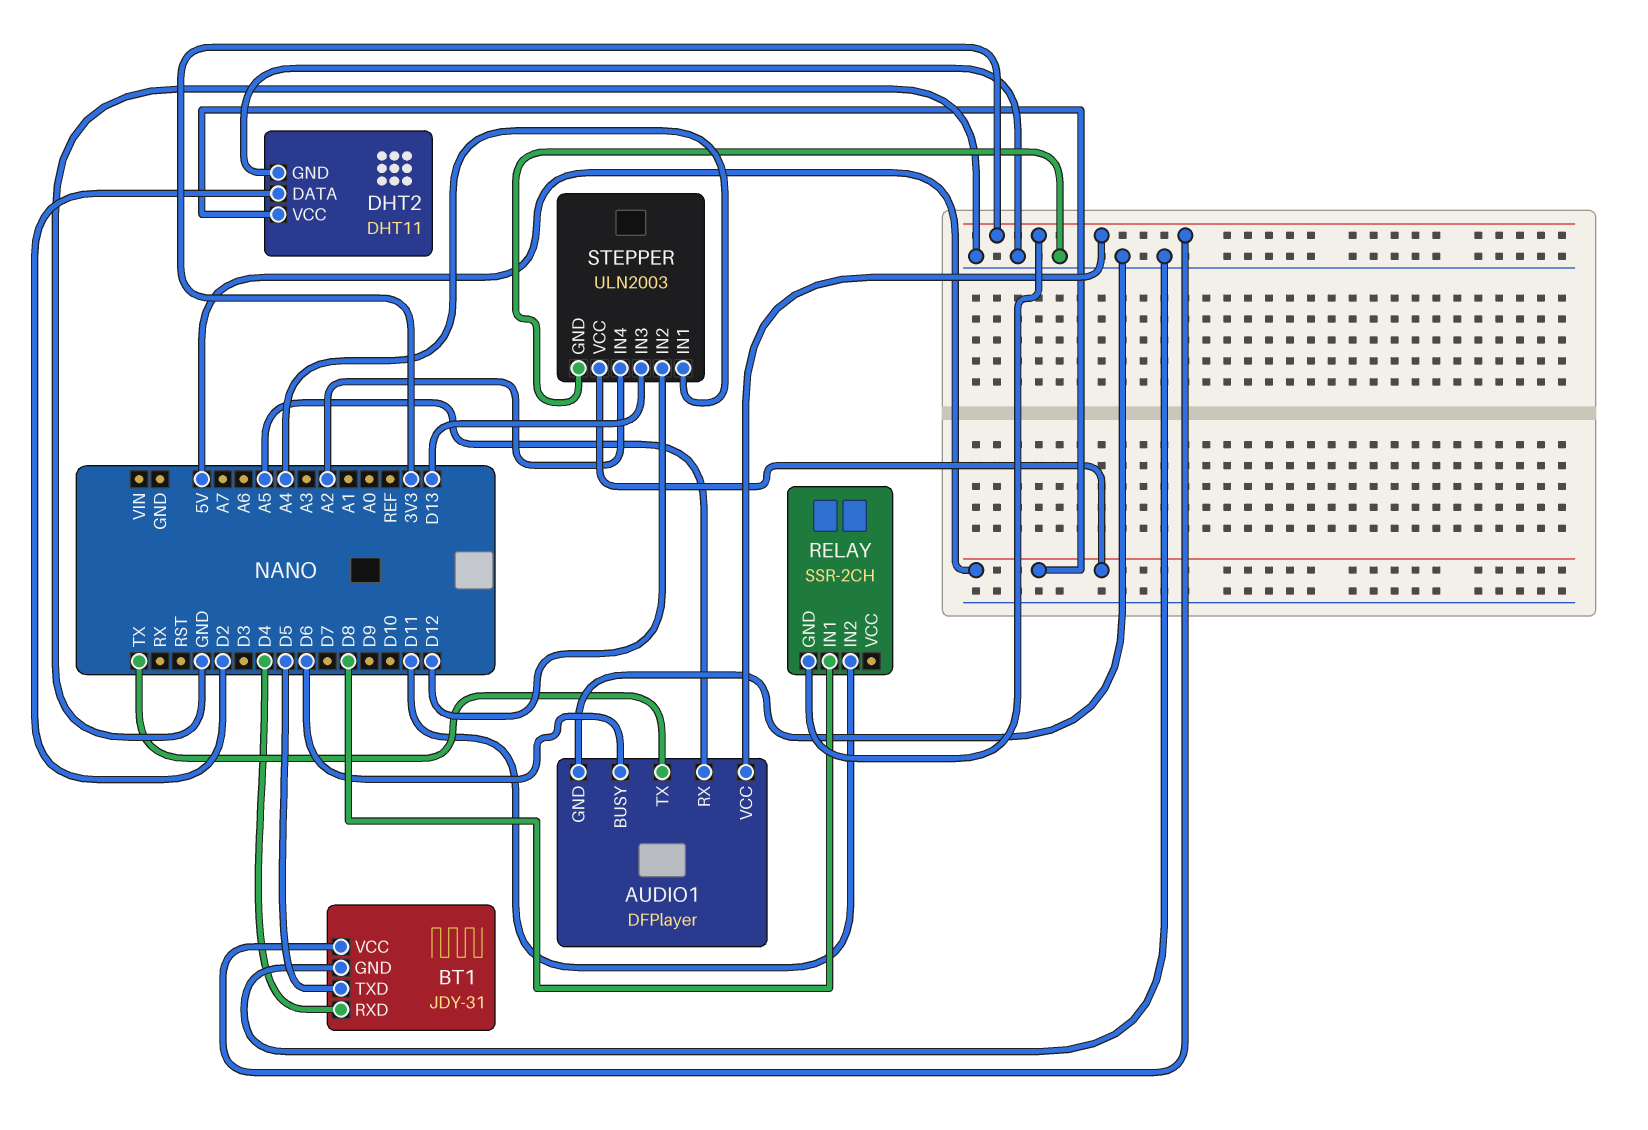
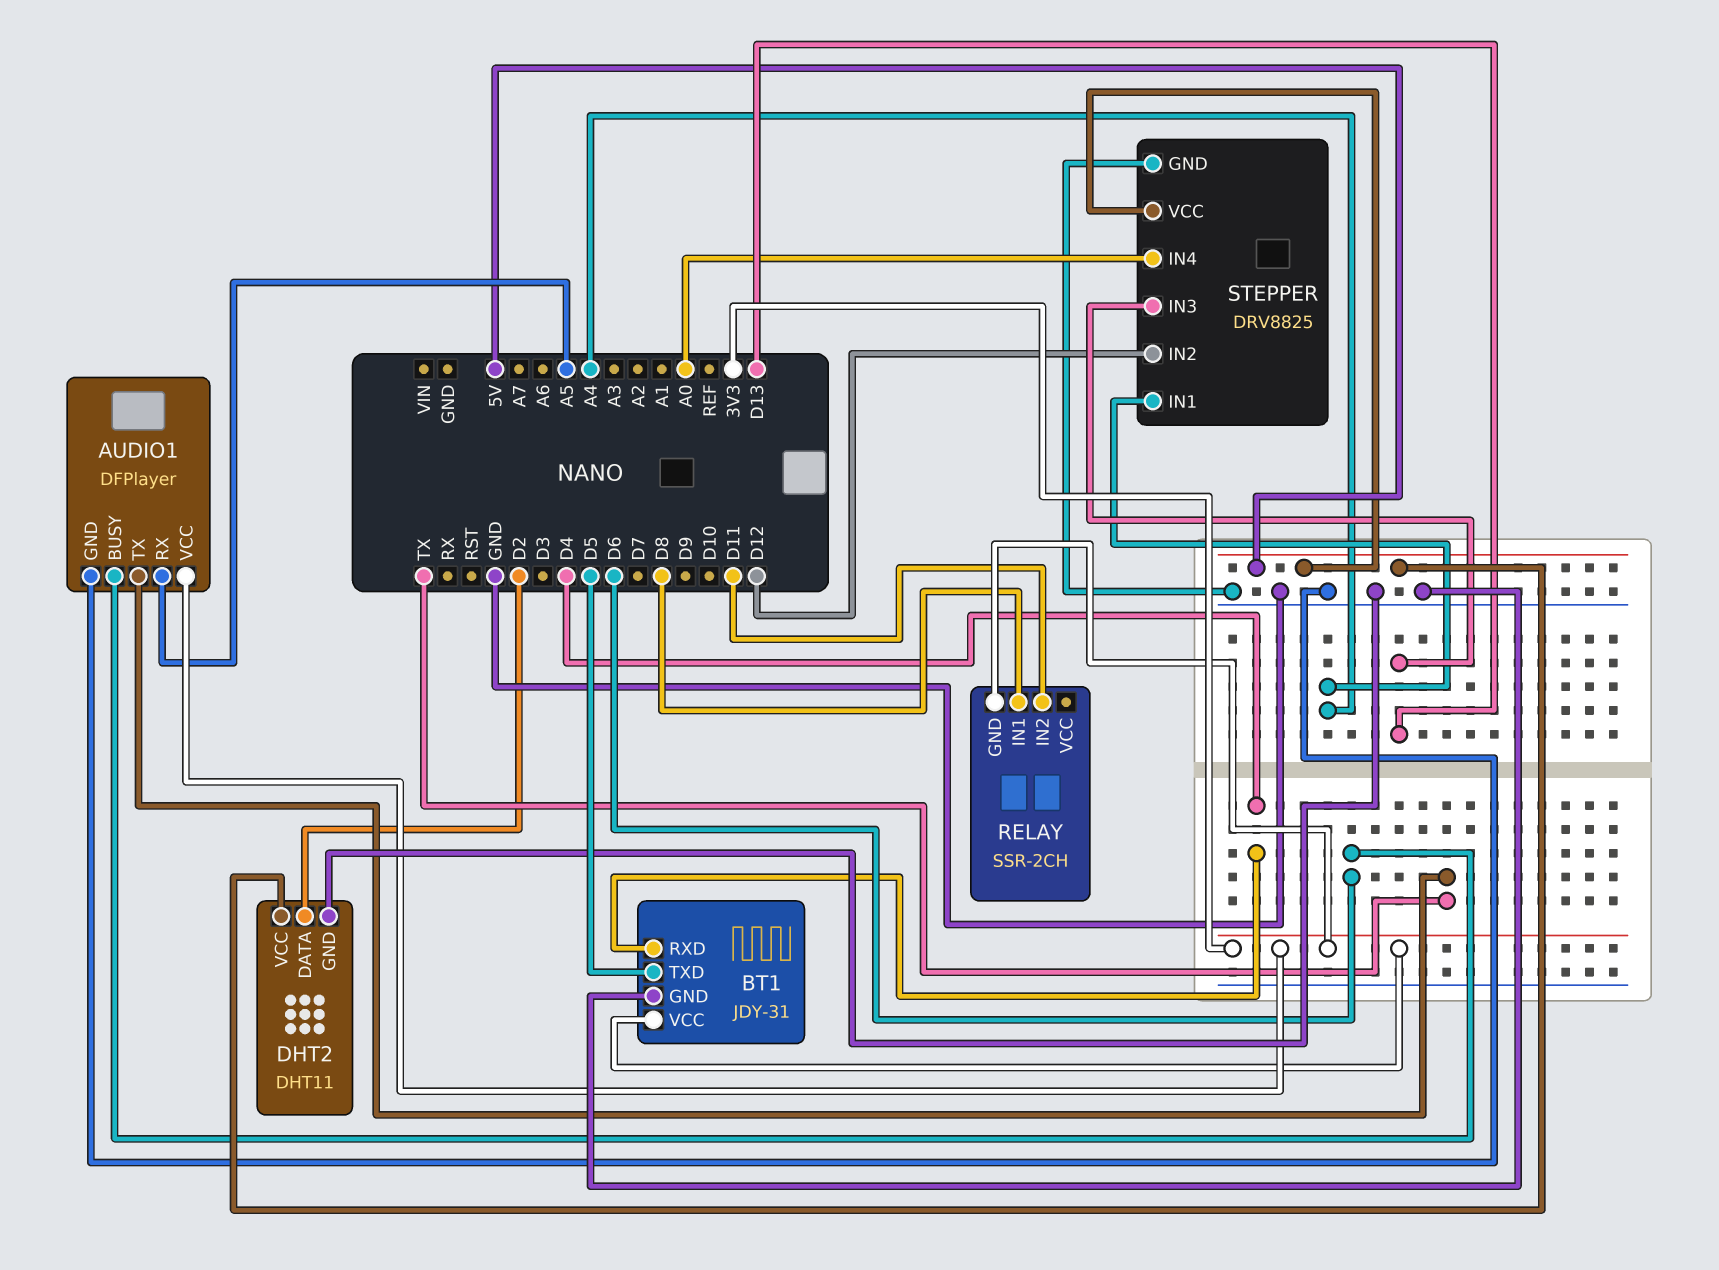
STEPPER: ULN2003 -> DRV8825
STEPPER pin IN4: A2 -> A0

